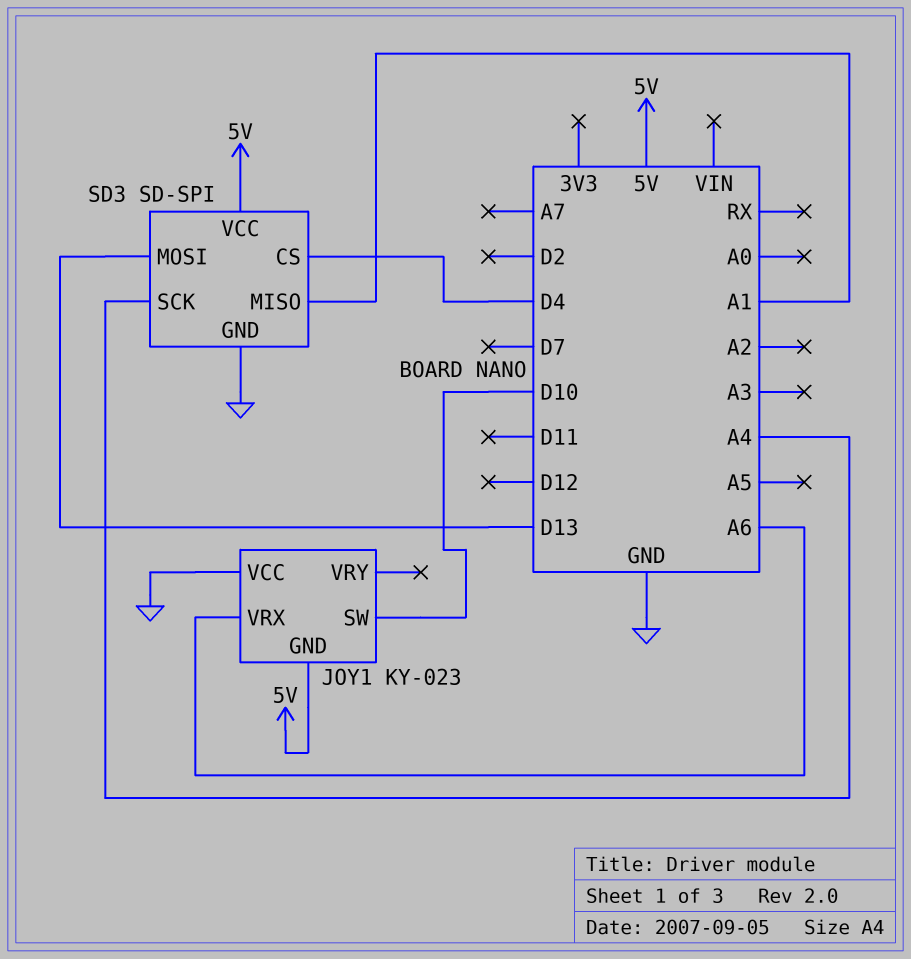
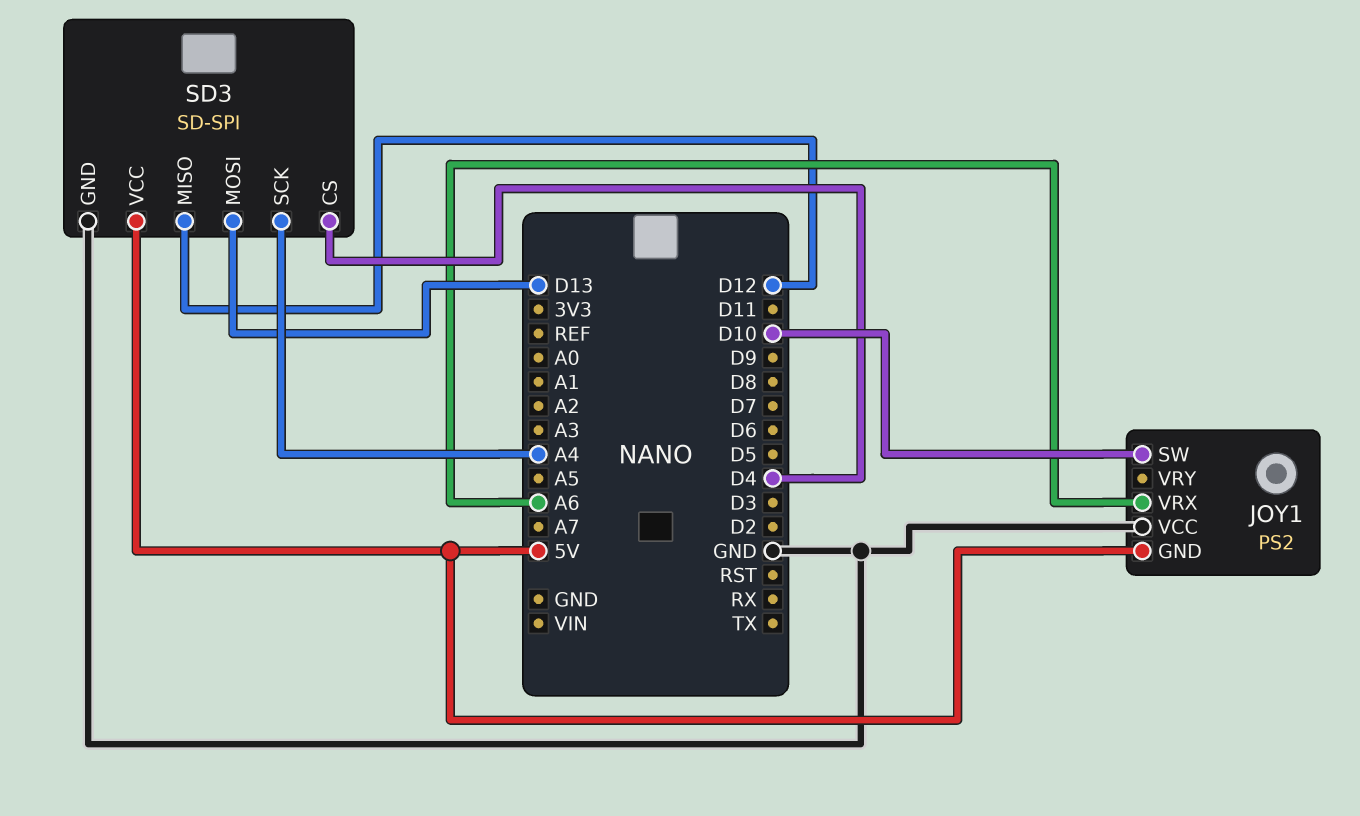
JOY1: KY-023 -> PS2
SD3 pin MISO: A1 -> D12

